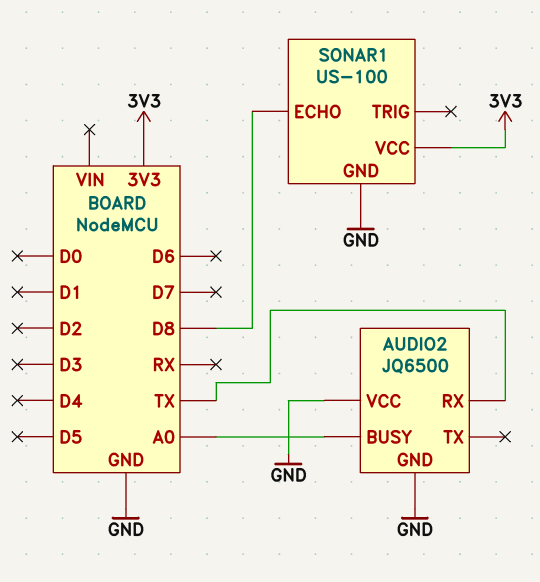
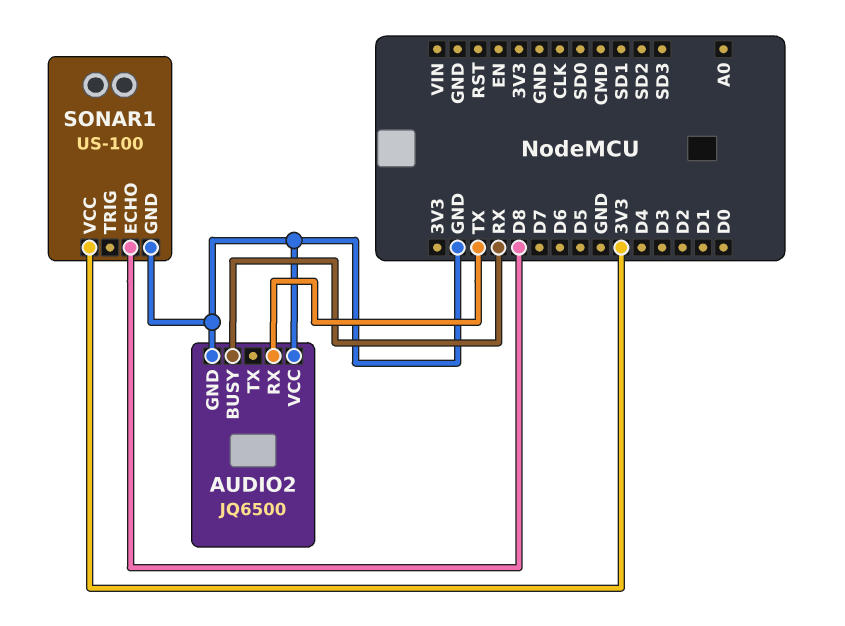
AUDIO2 pin BUSY: A0 -> RX

